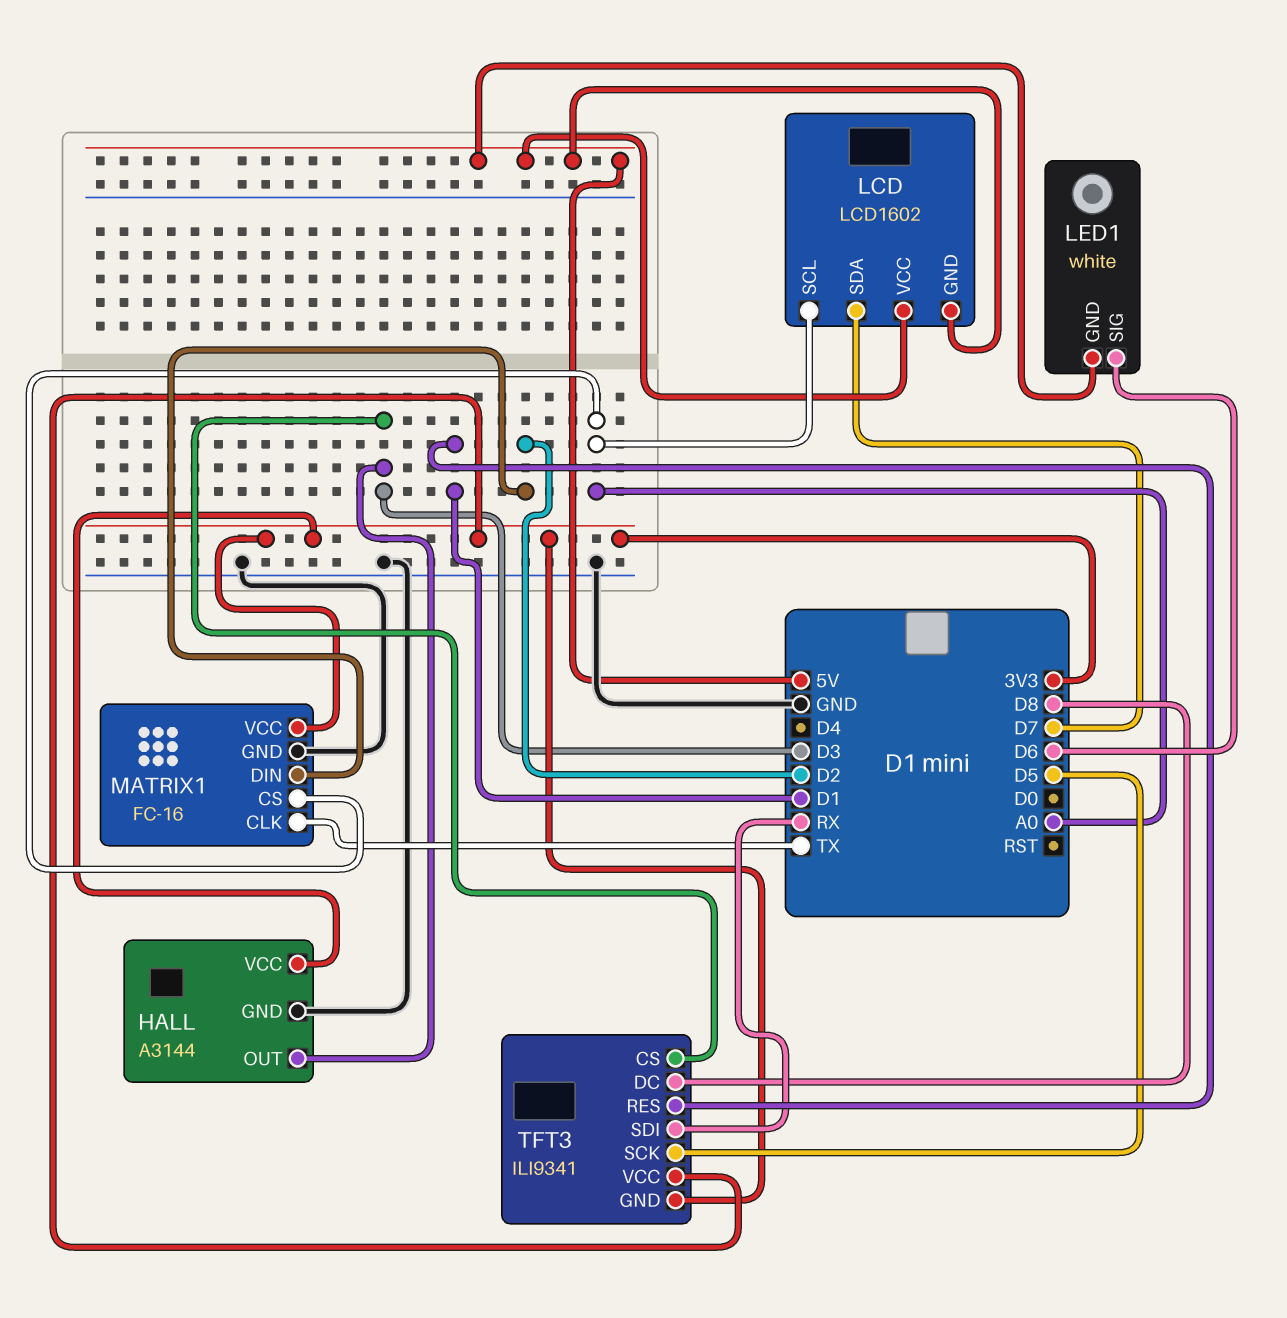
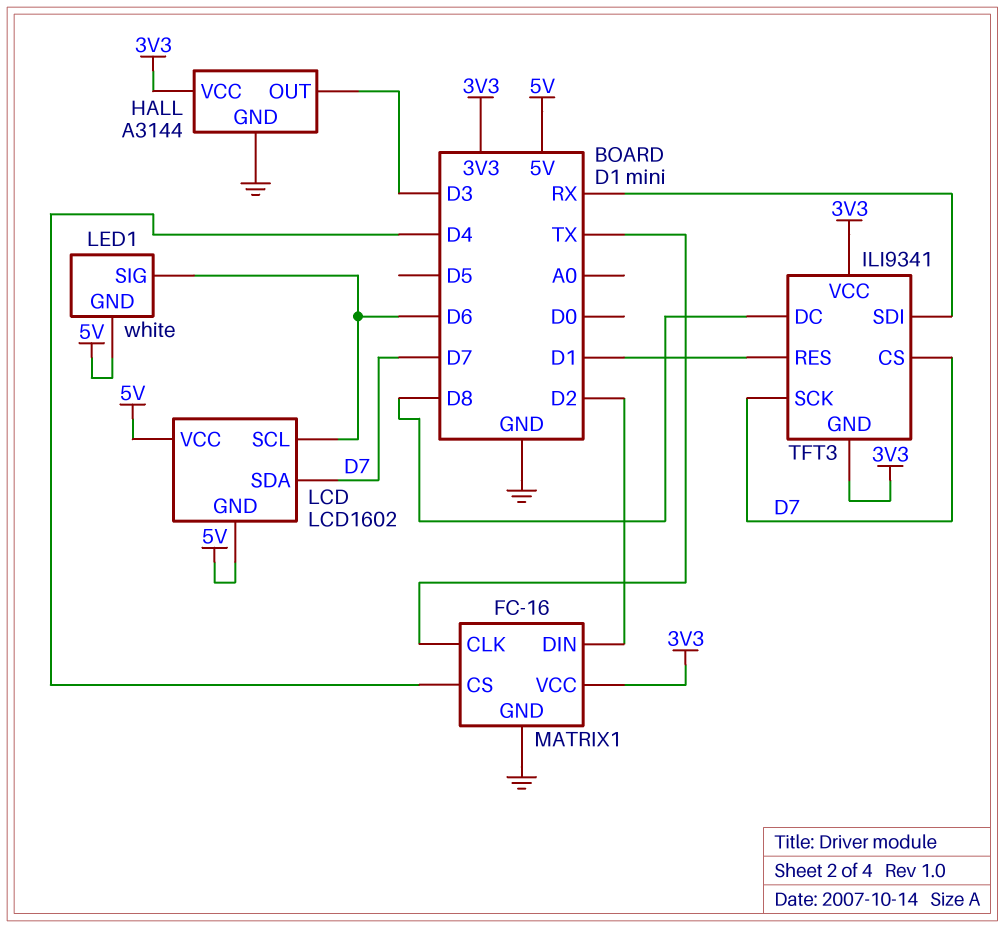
LCD pin SCL: A0 -> D6
MATRIX1 pin CS: A0 -> D4
TFT3 pin CS: D3 -> D7
TFT3 pin SCK: D5 -> D7

